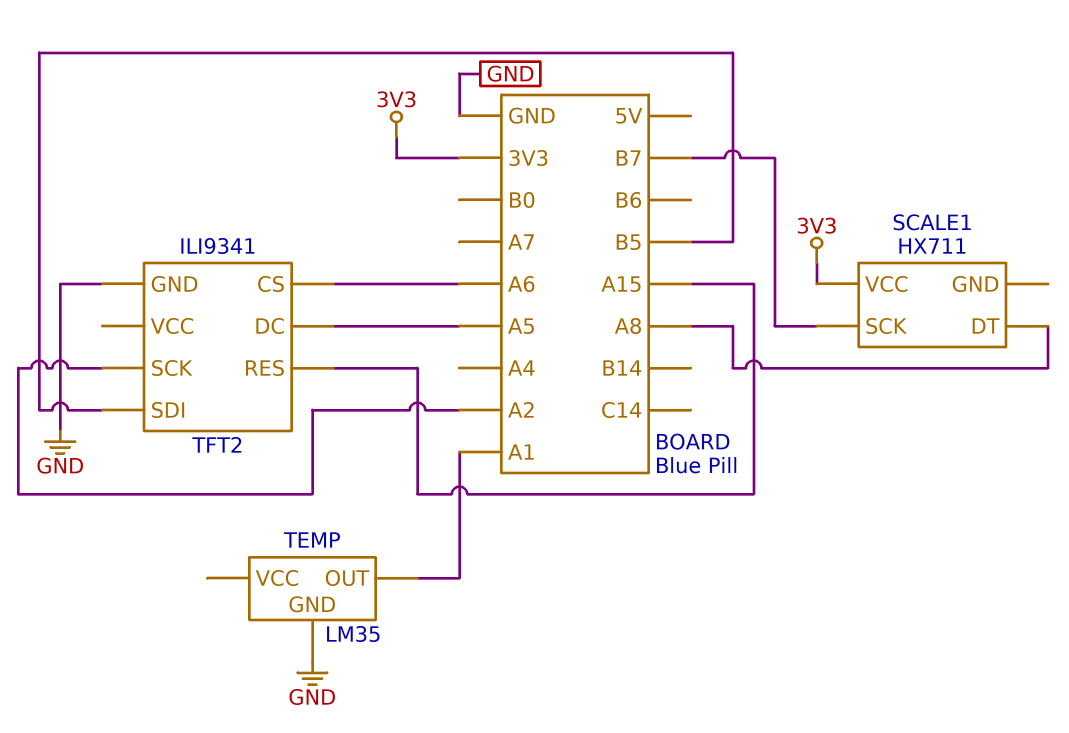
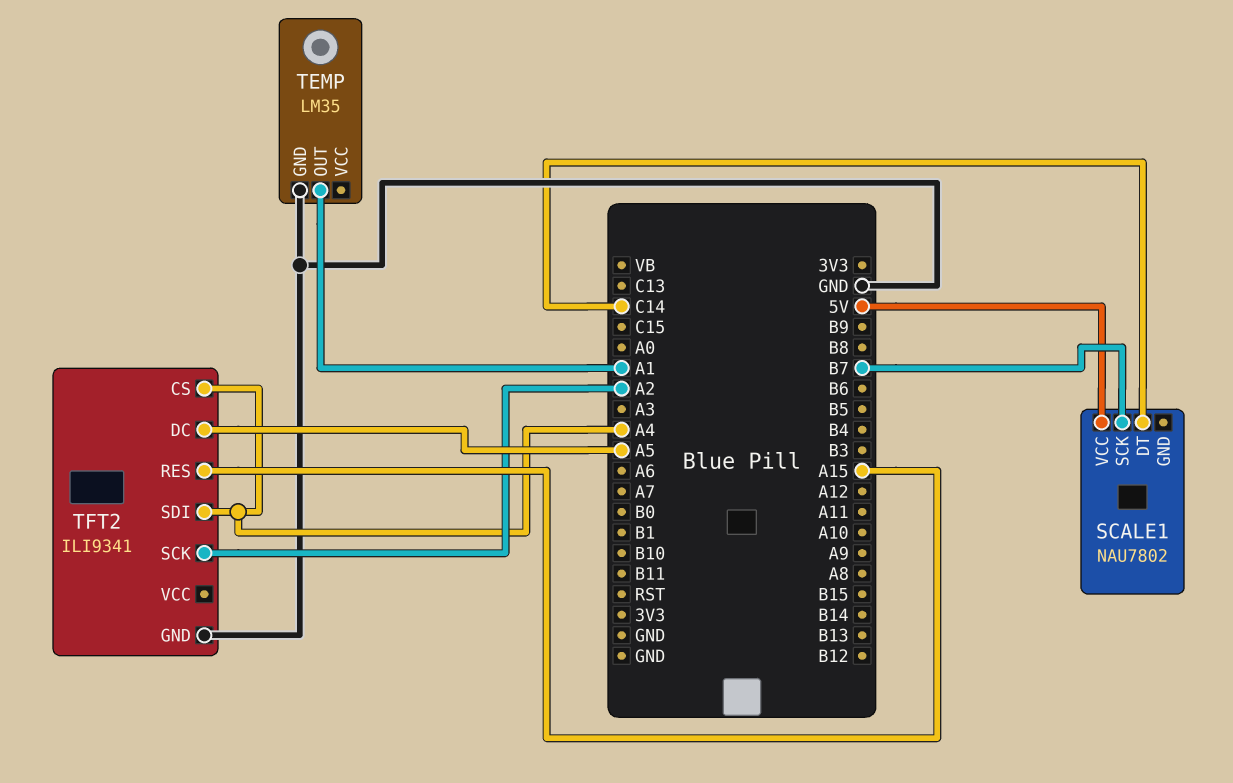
SCALE1: HX711 -> NAU7802
SCALE1 pin DT: A8 -> C14
SCALE1 pin VCC: 3V3 -> 5V
TFT2 pin CS: A6 -> A4
TFT2 pin SDI: B5 -> A4

